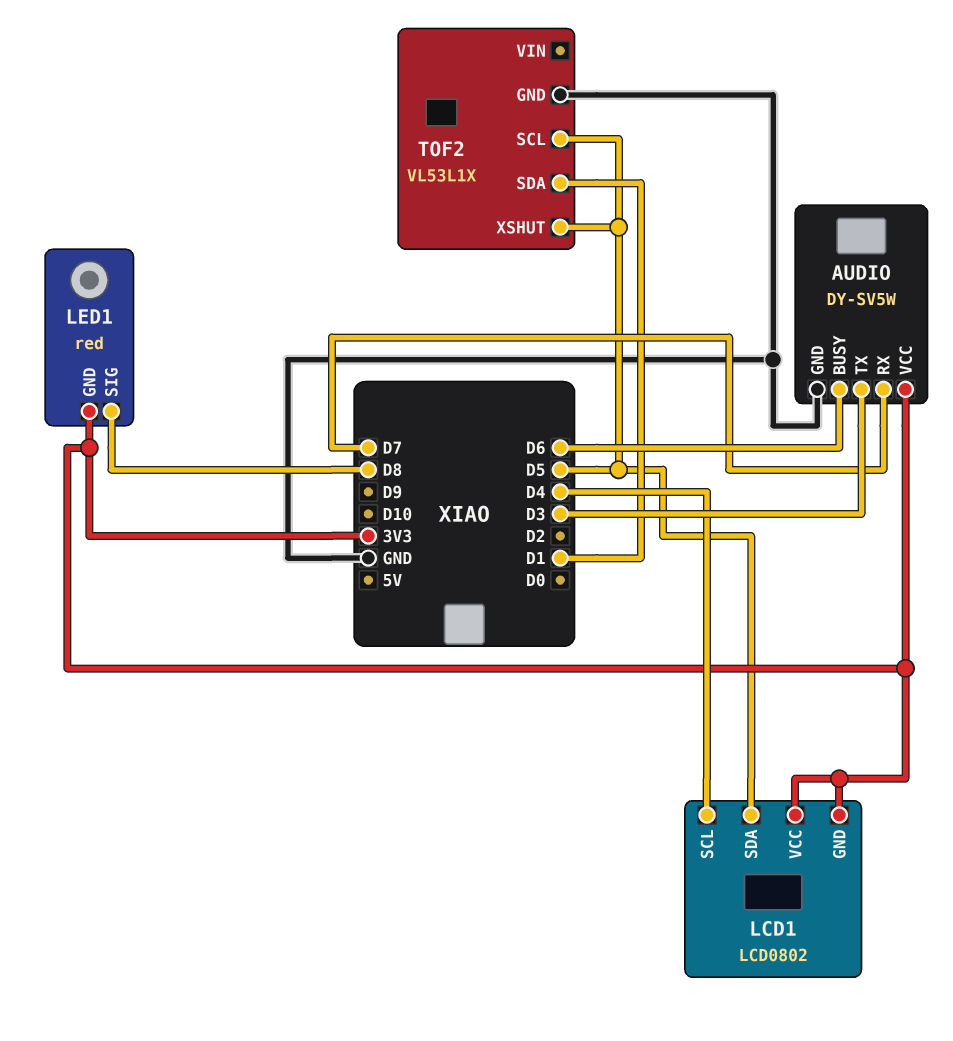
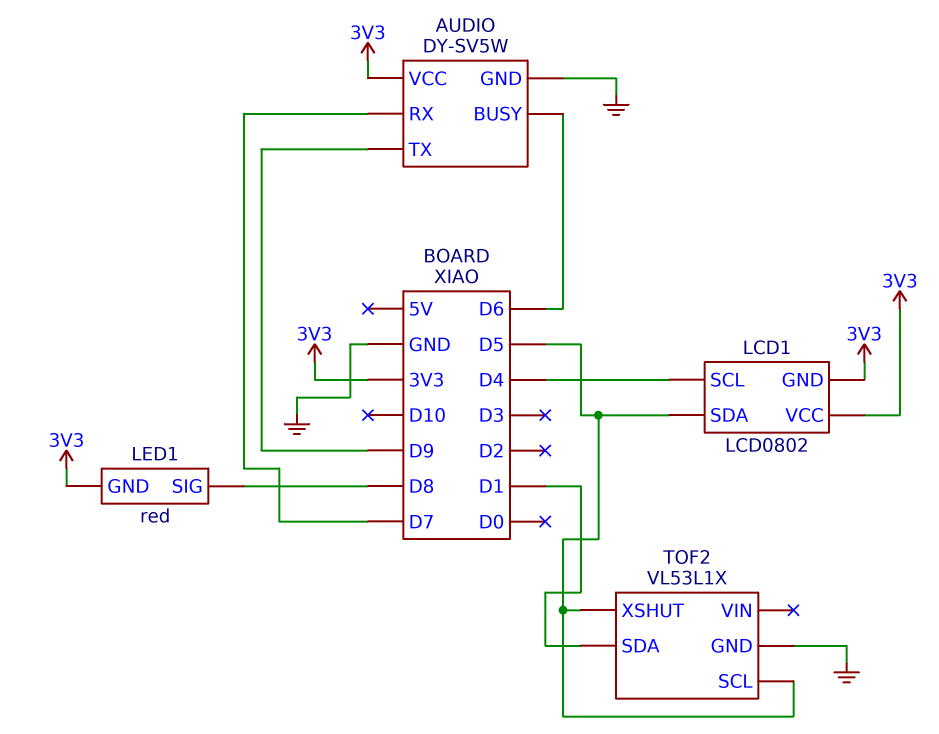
AUDIO pin TX: D3 -> D9

